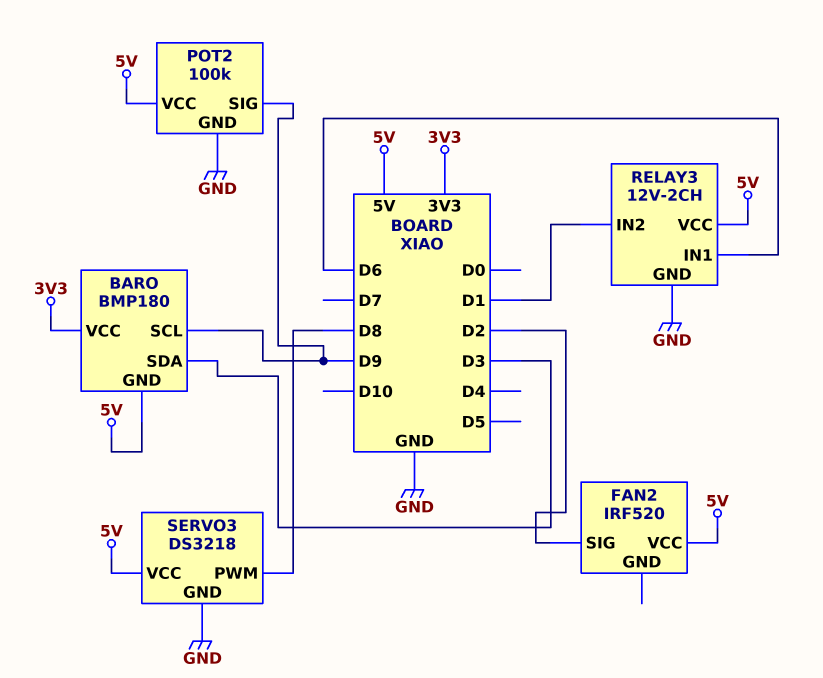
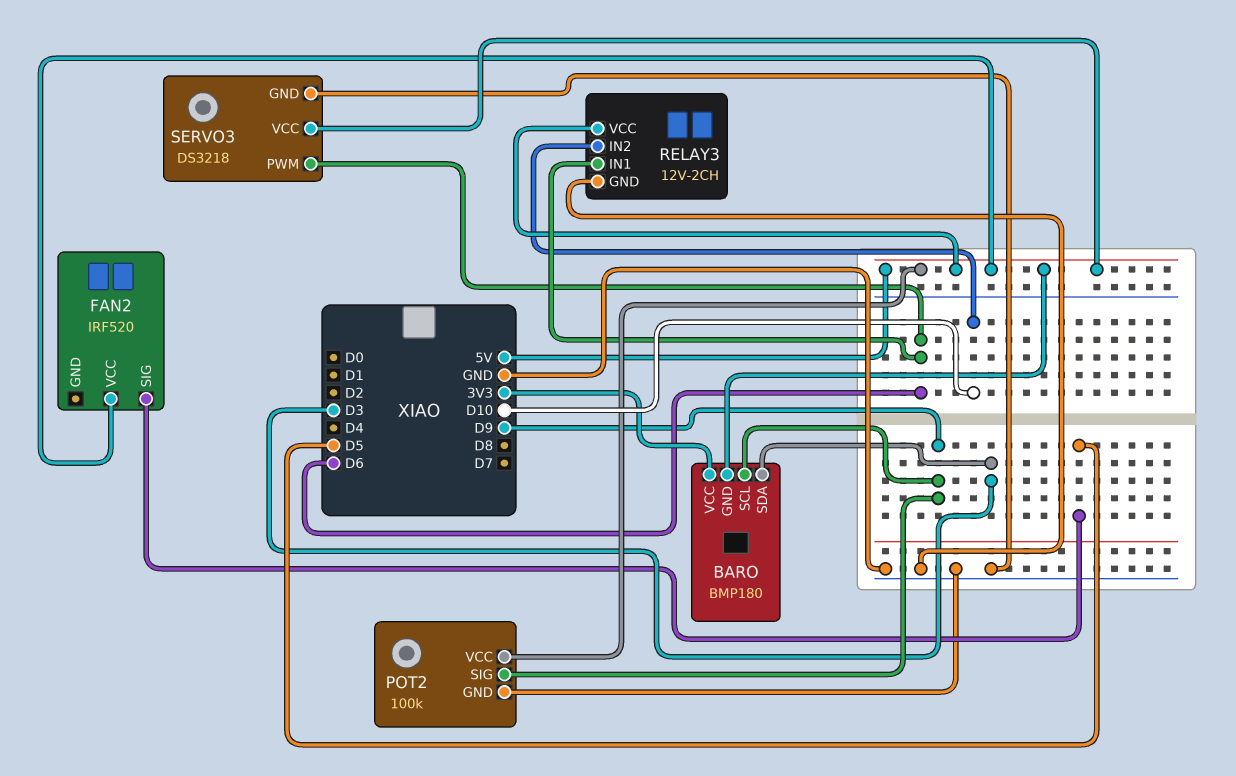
FAN2 pin SIG: D2 -> D5
RELAY3 pin IN2: D1 -> D10
SERVO3 pin PWM: D8 -> D6

